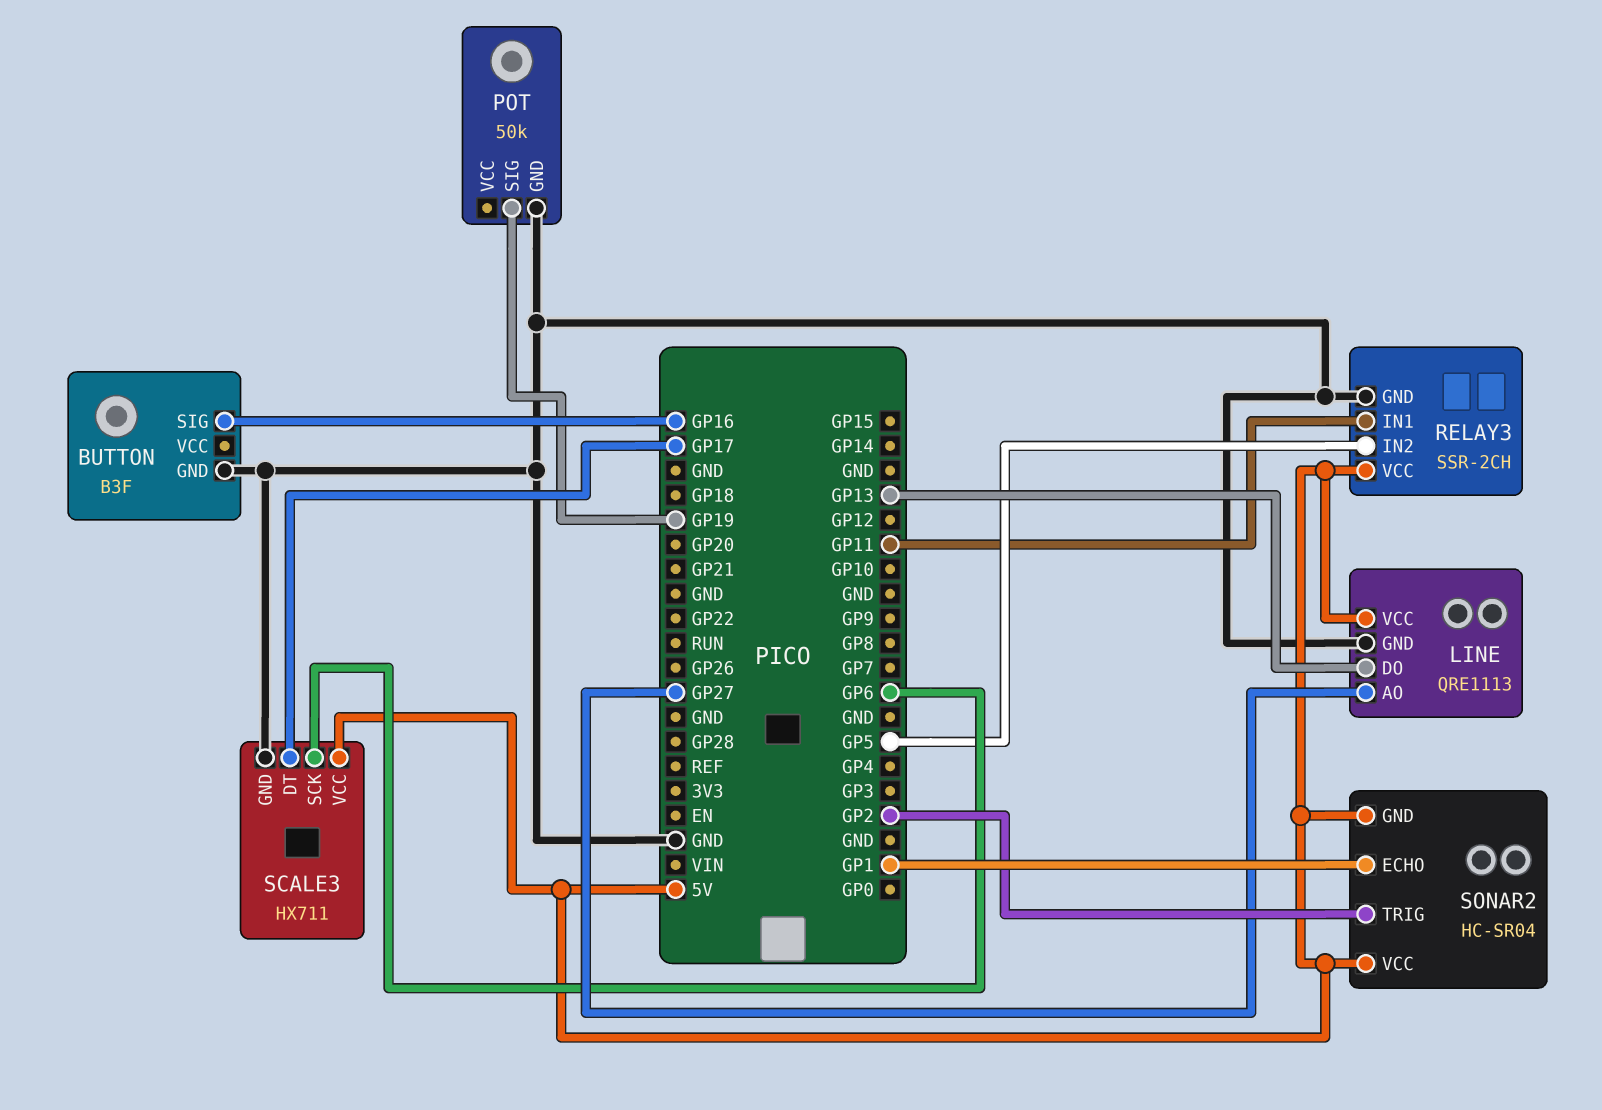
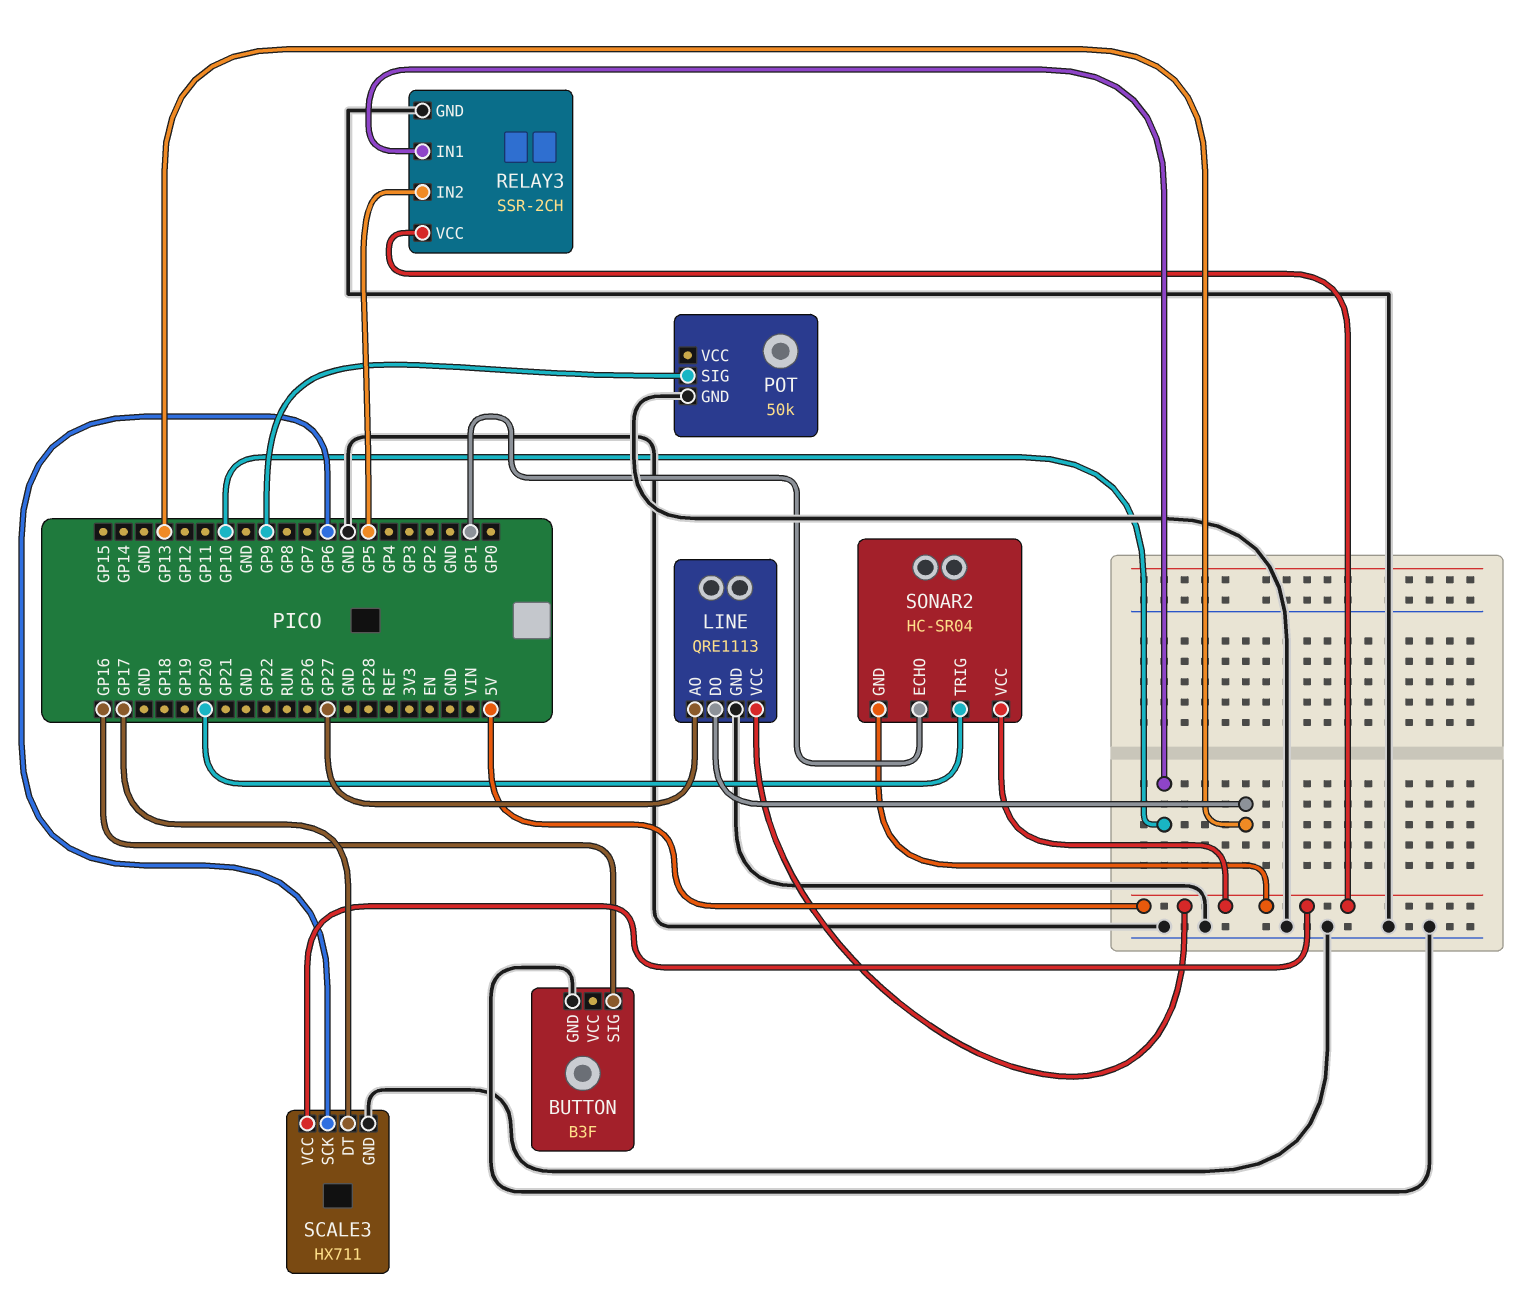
POT pin SIG: GP19 -> GP9
RELAY3 pin IN1: GP11 -> GP10
SONAR2 pin TRIG: GP2 -> GP20

